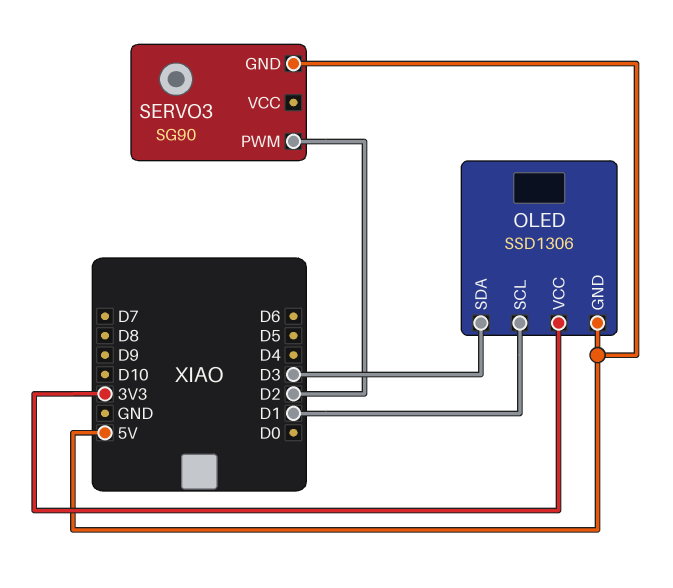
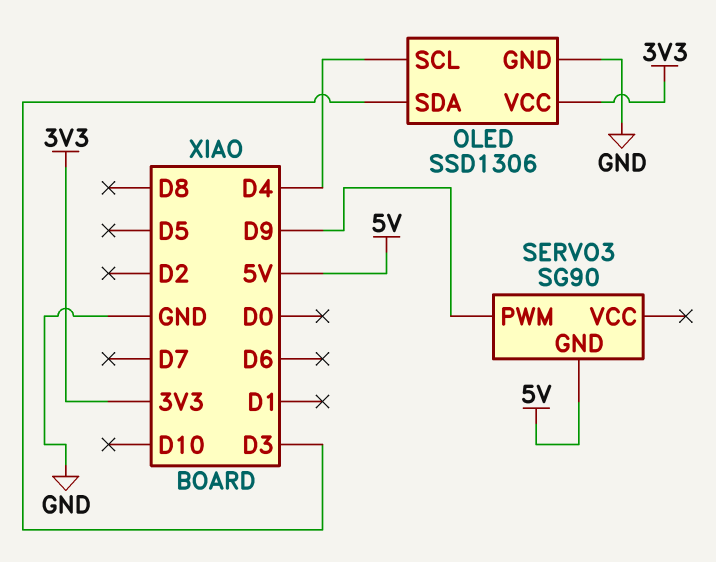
OLED pin GND: 5V -> GND
OLED pin SCL: D1 -> D4
SERVO3 pin PWM: D2 -> D9

